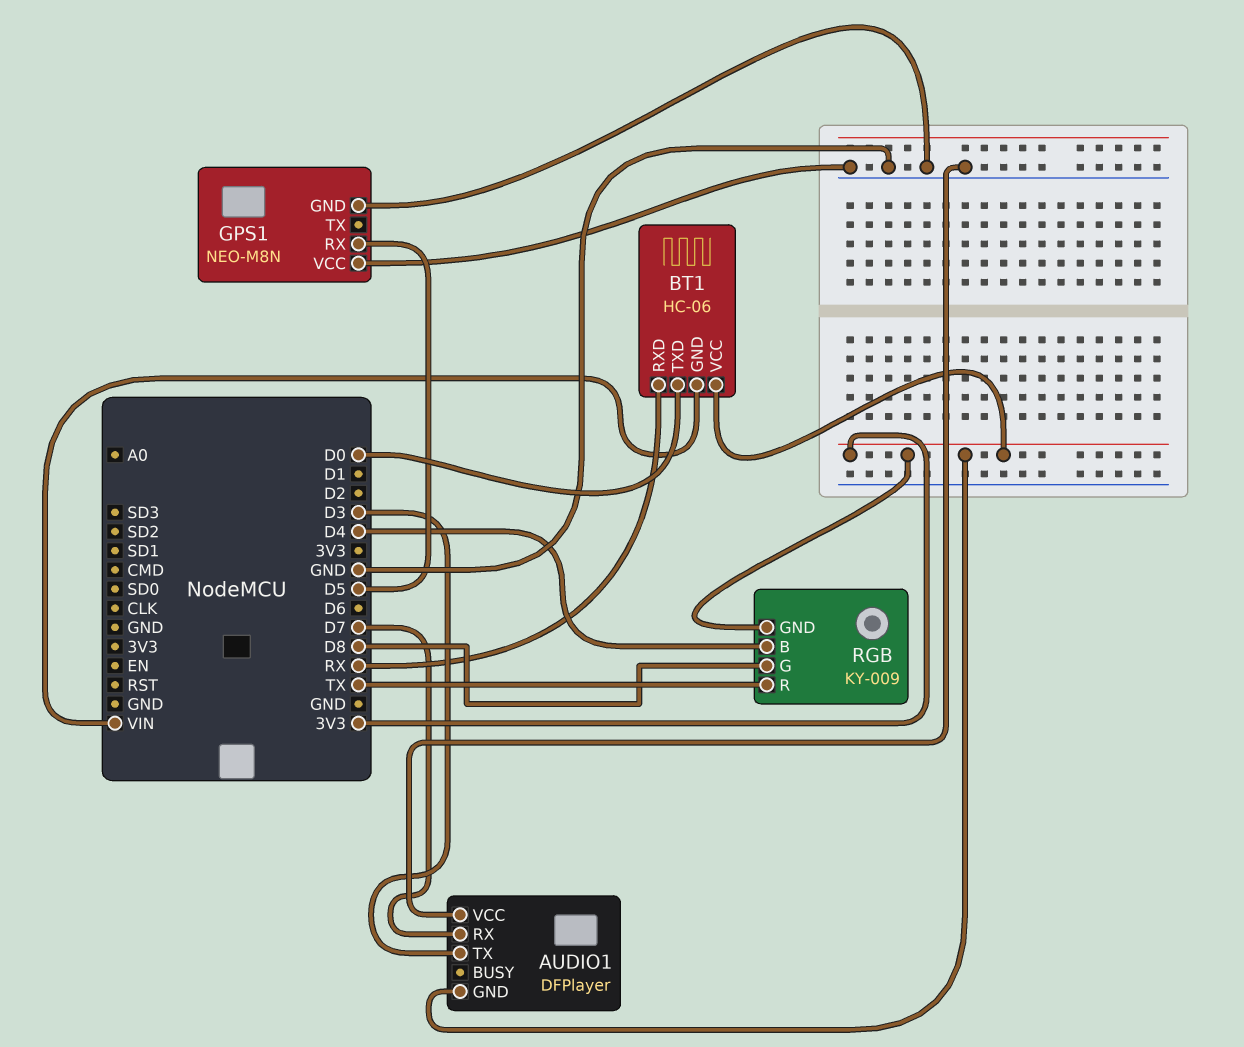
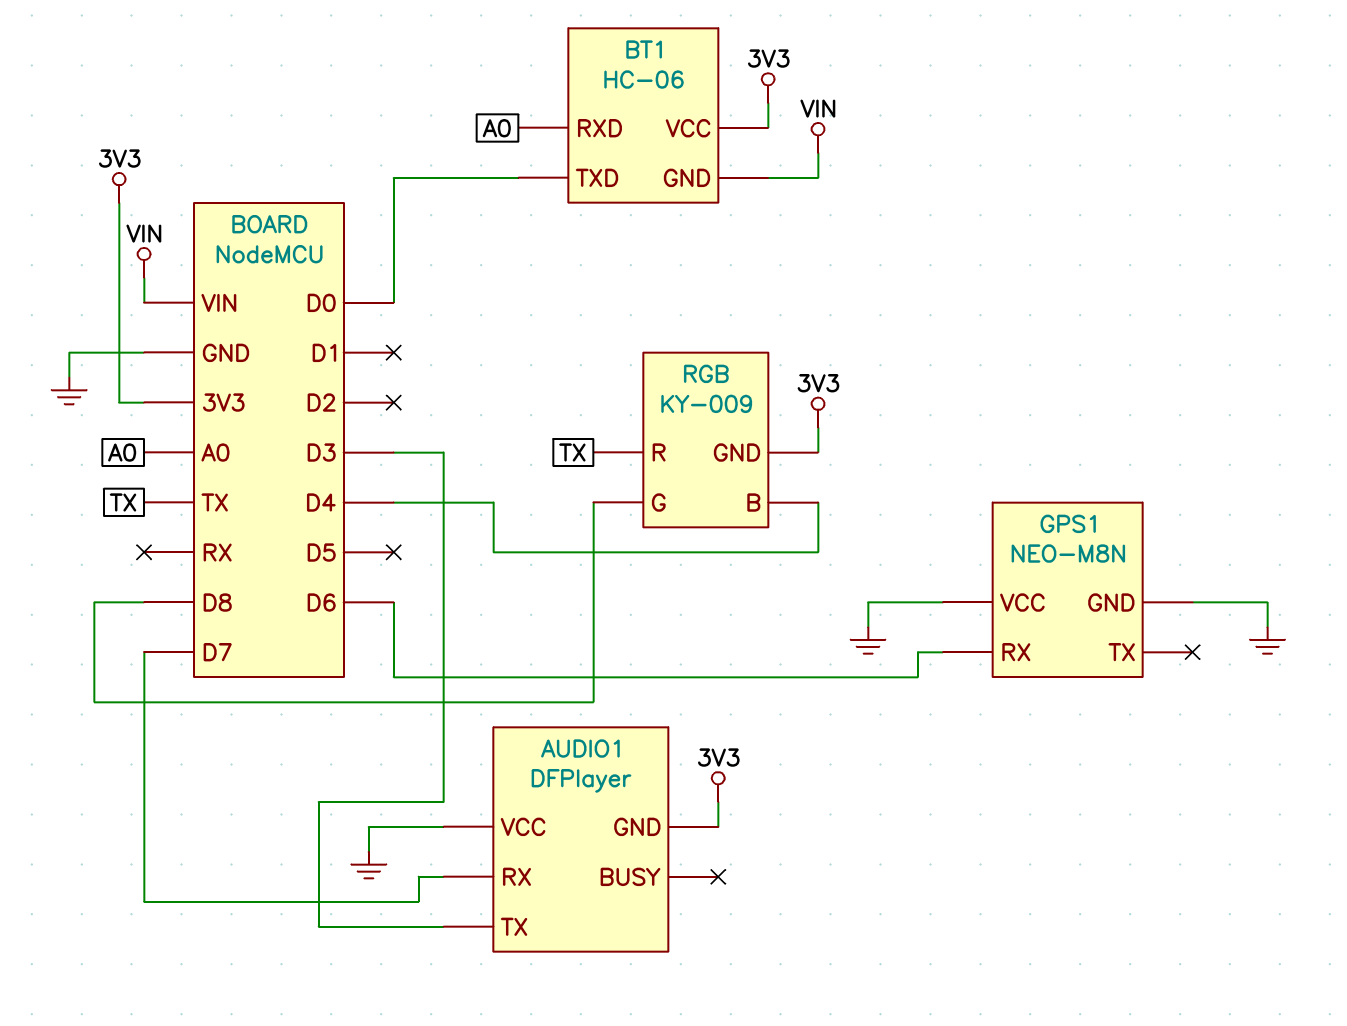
BT1 pin RXD: RX -> A0
GPS1 pin RX: D5 -> D6

